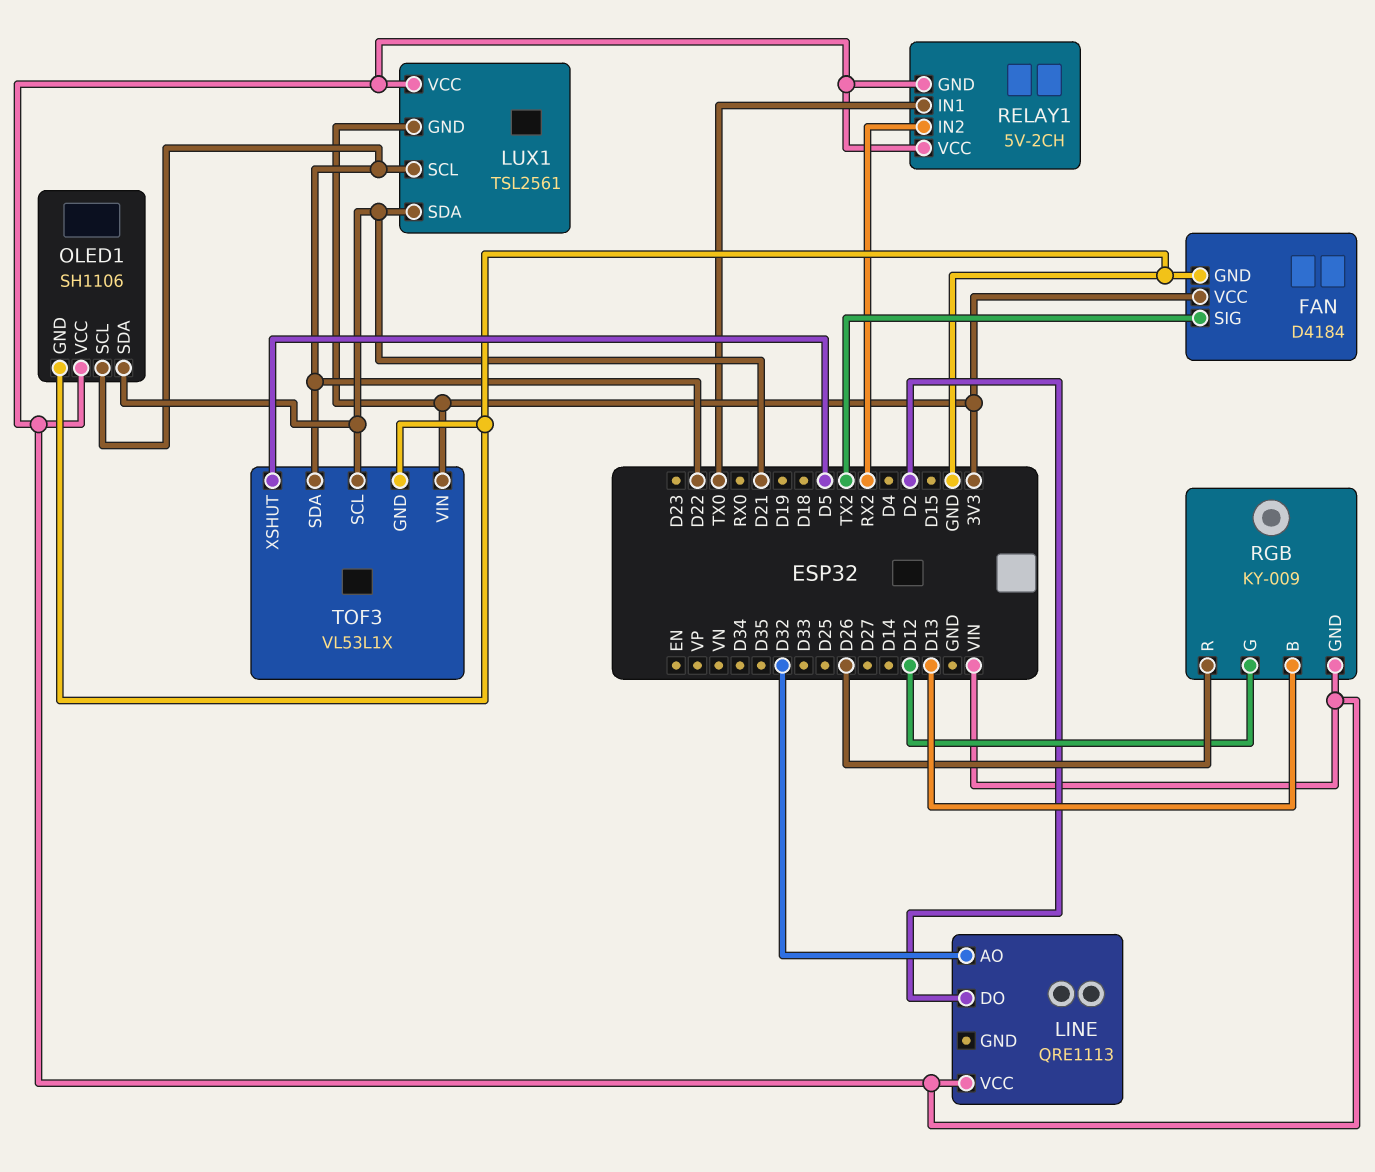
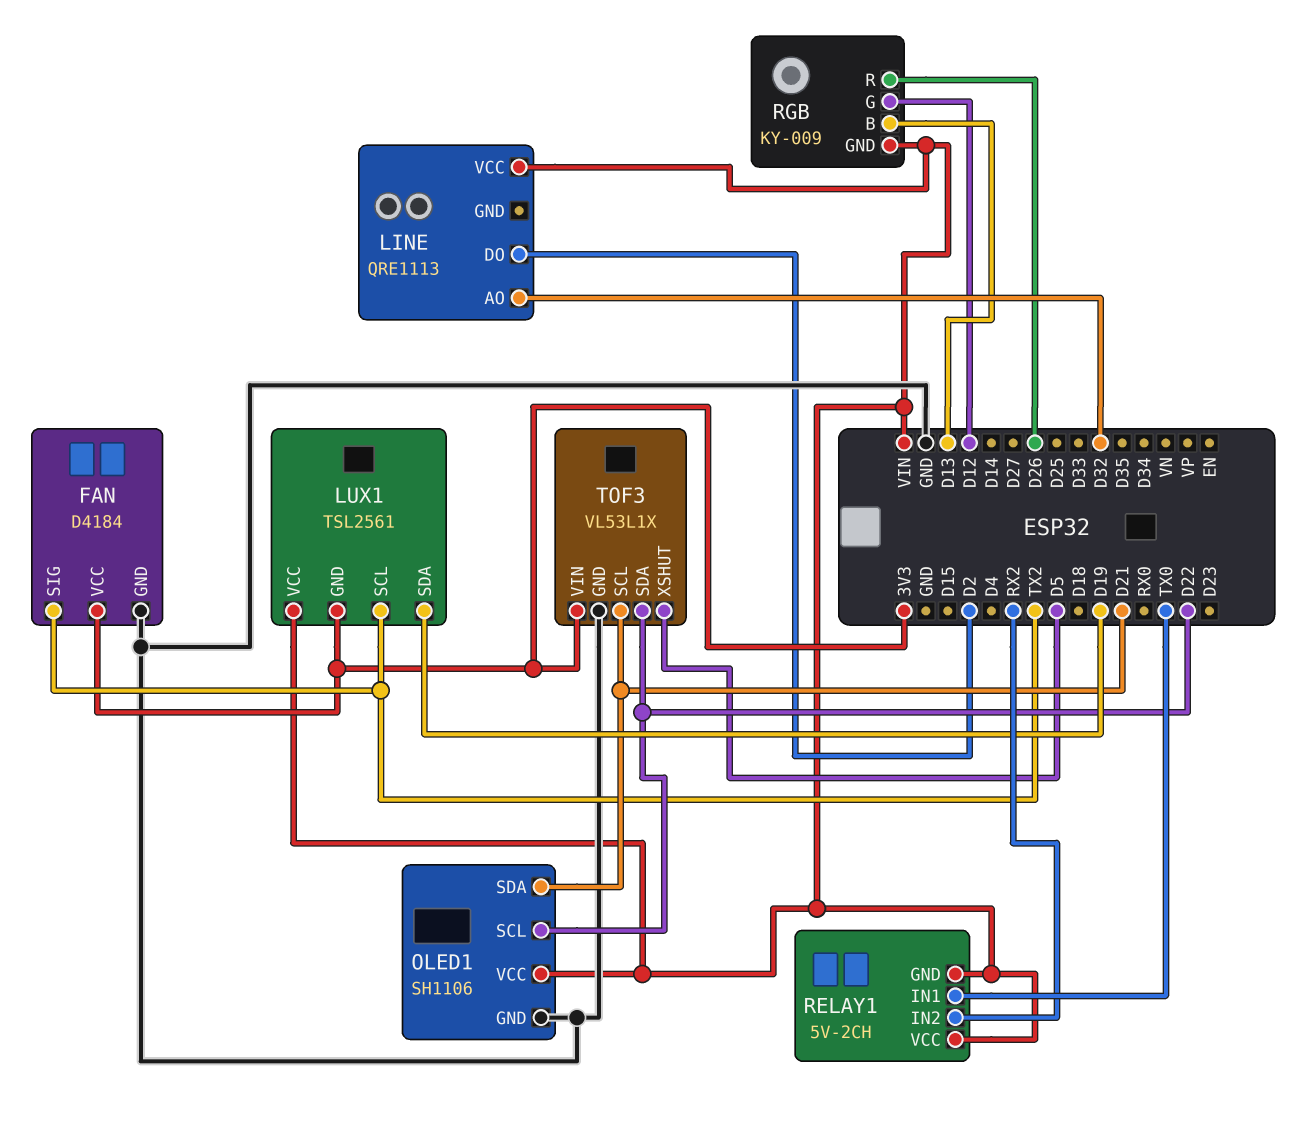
LUX1 pin SCL: D22 -> TX2
LUX1 pin SDA: D21 -> D19

